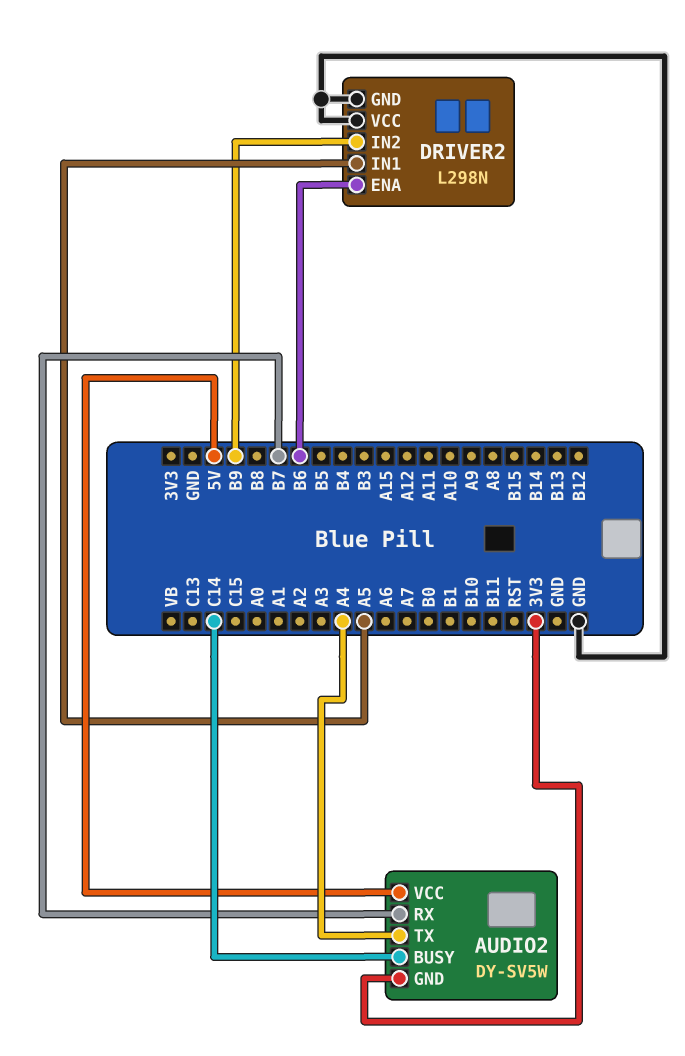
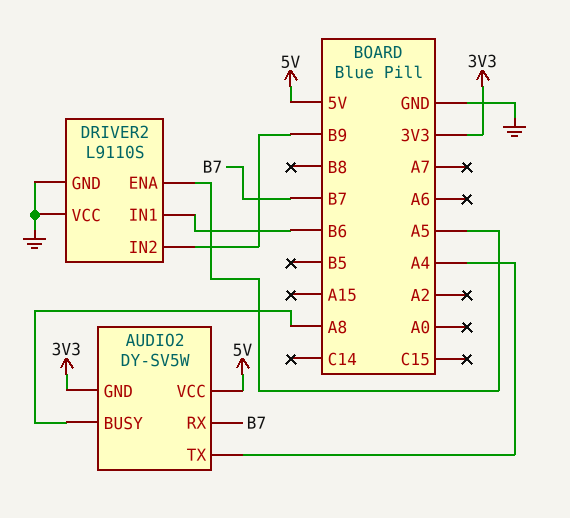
AUDIO2 pin BUSY: C14 -> A8
DRIVER2: L298N -> L9110S
DRIVER2 pin ENA: B6 -> A5
DRIVER2 pin IN1: A5 -> B6

